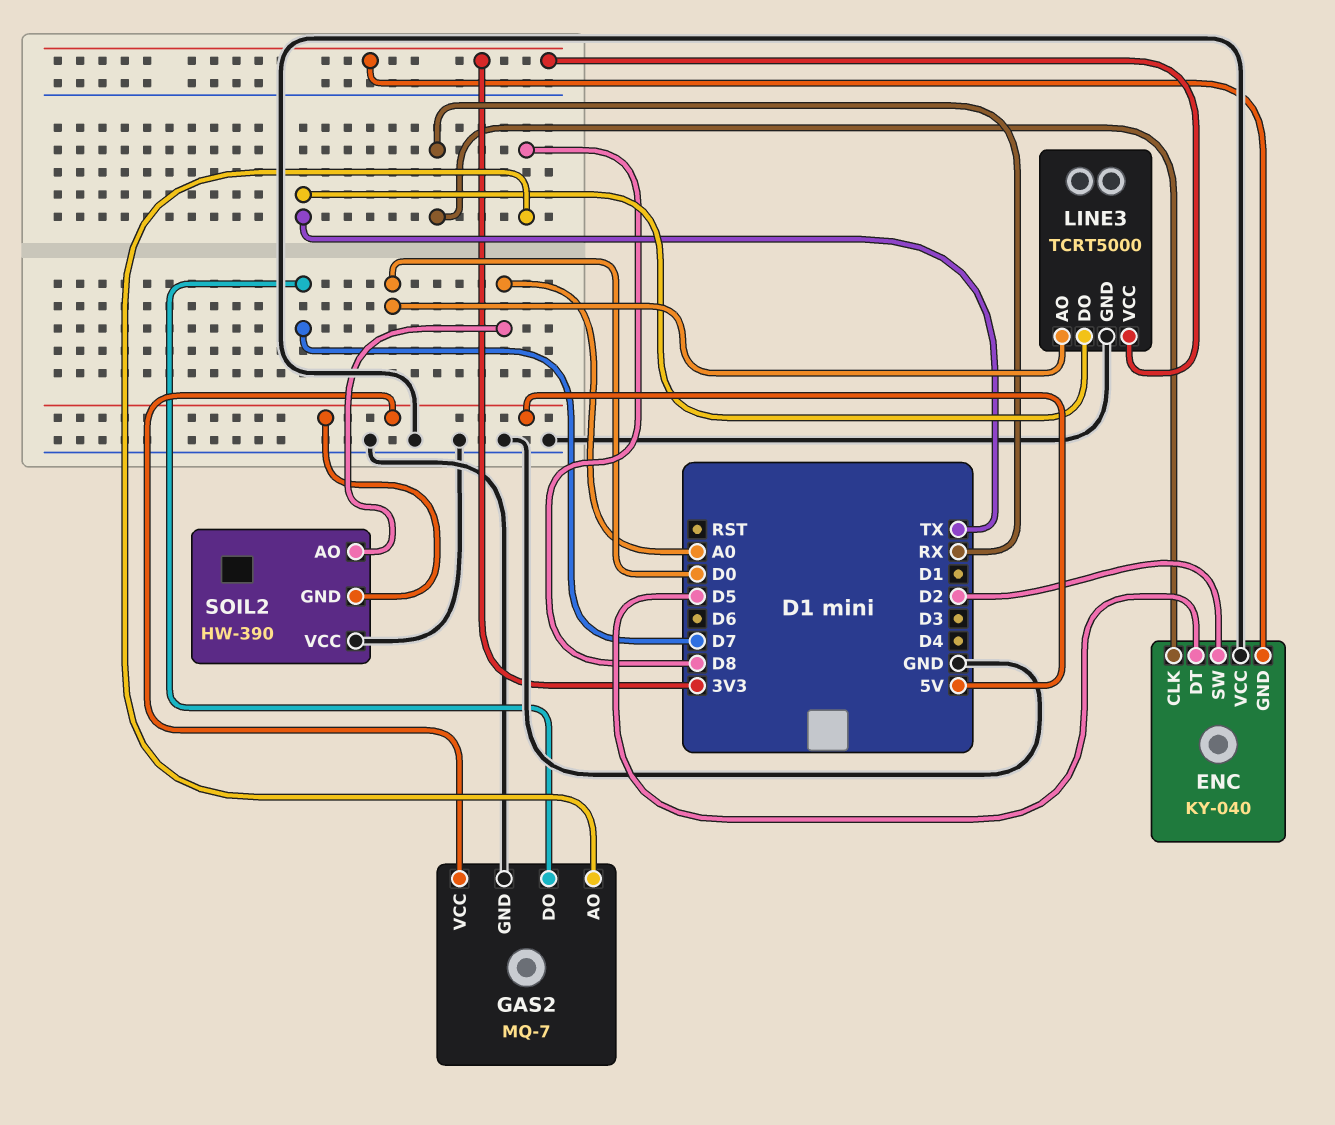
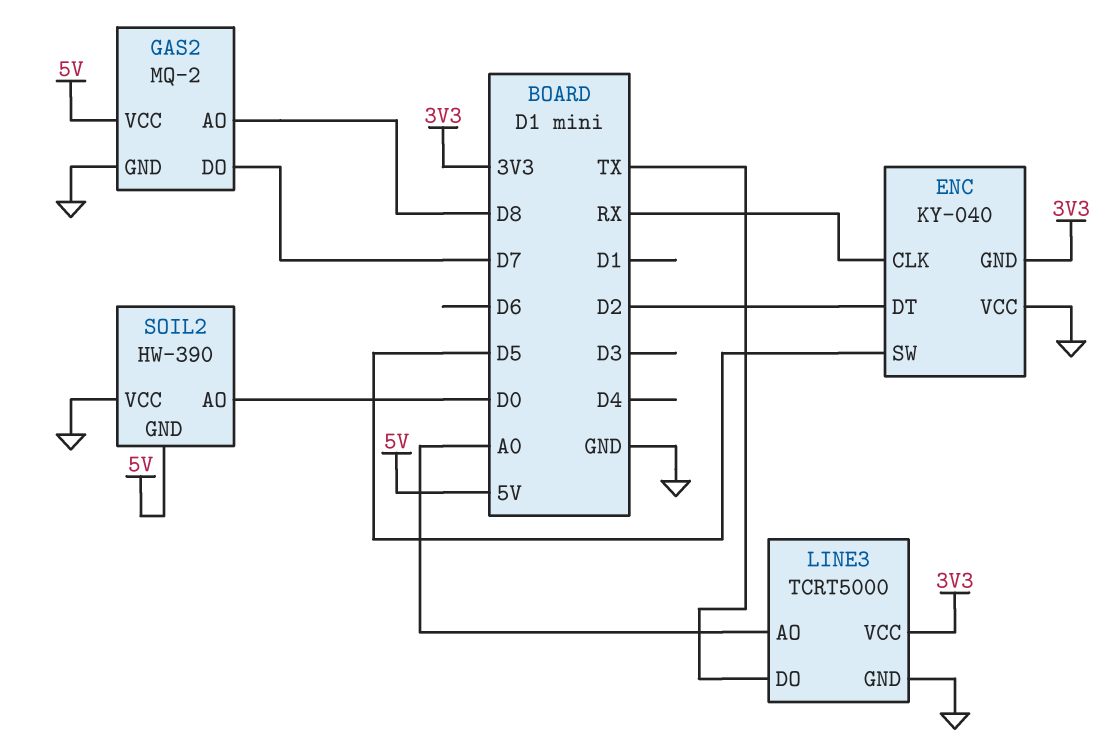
ENC pin DT: D5 -> D2
ENC pin SW: D2 -> D5
GAS2: MQ-7 -> MQ-2
LINE3 pin AO: D0 -> A0
SOIL2 pin AO: A0 -> D0

